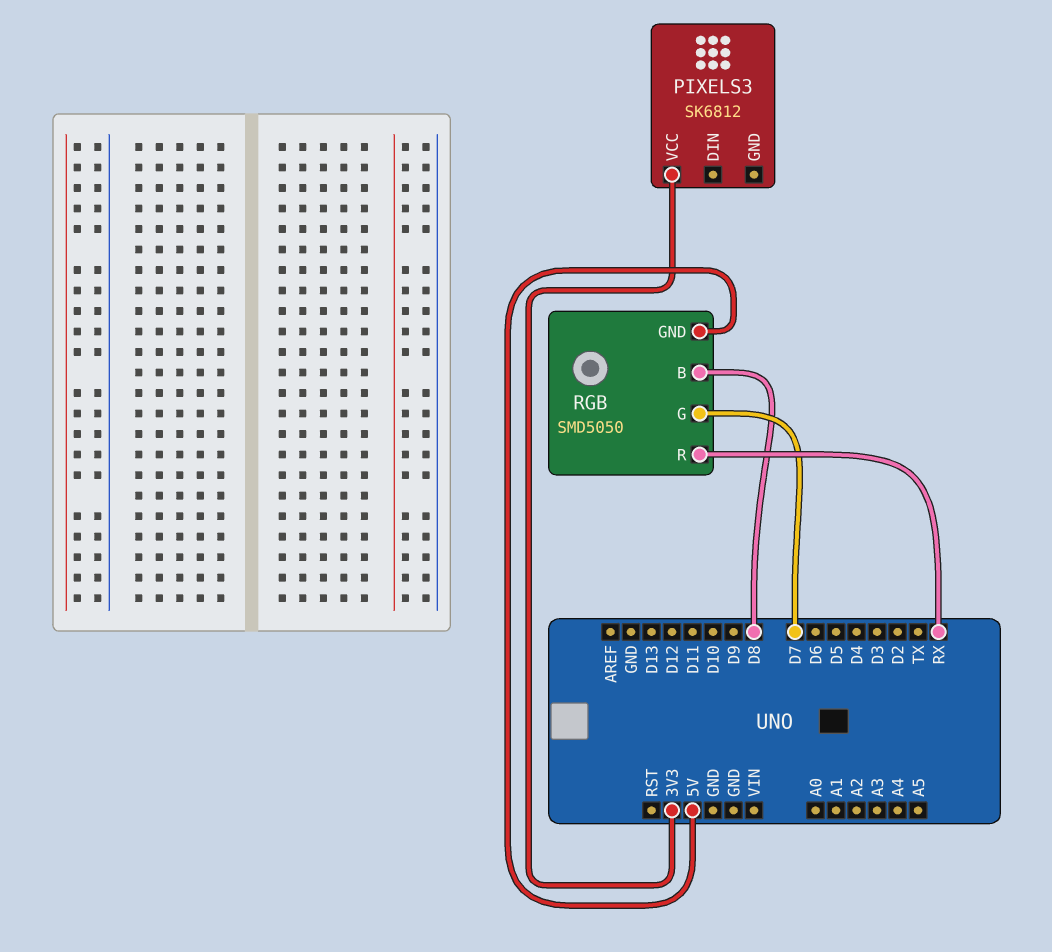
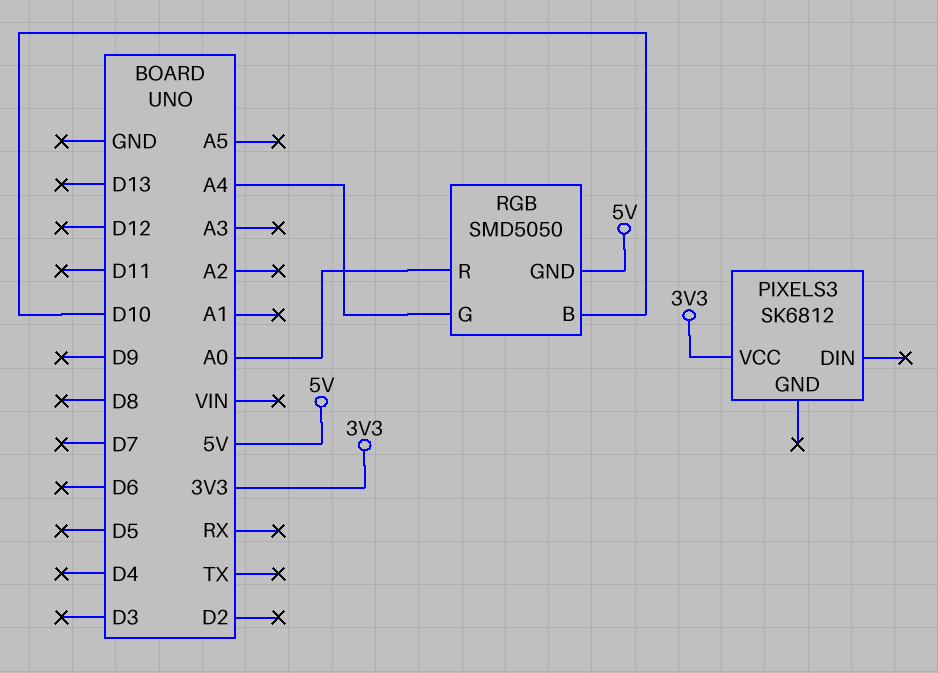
RGB pin B: D8 -> D10
RGB pin G: D7 -> A4
RGB pin R: RX -> A0

